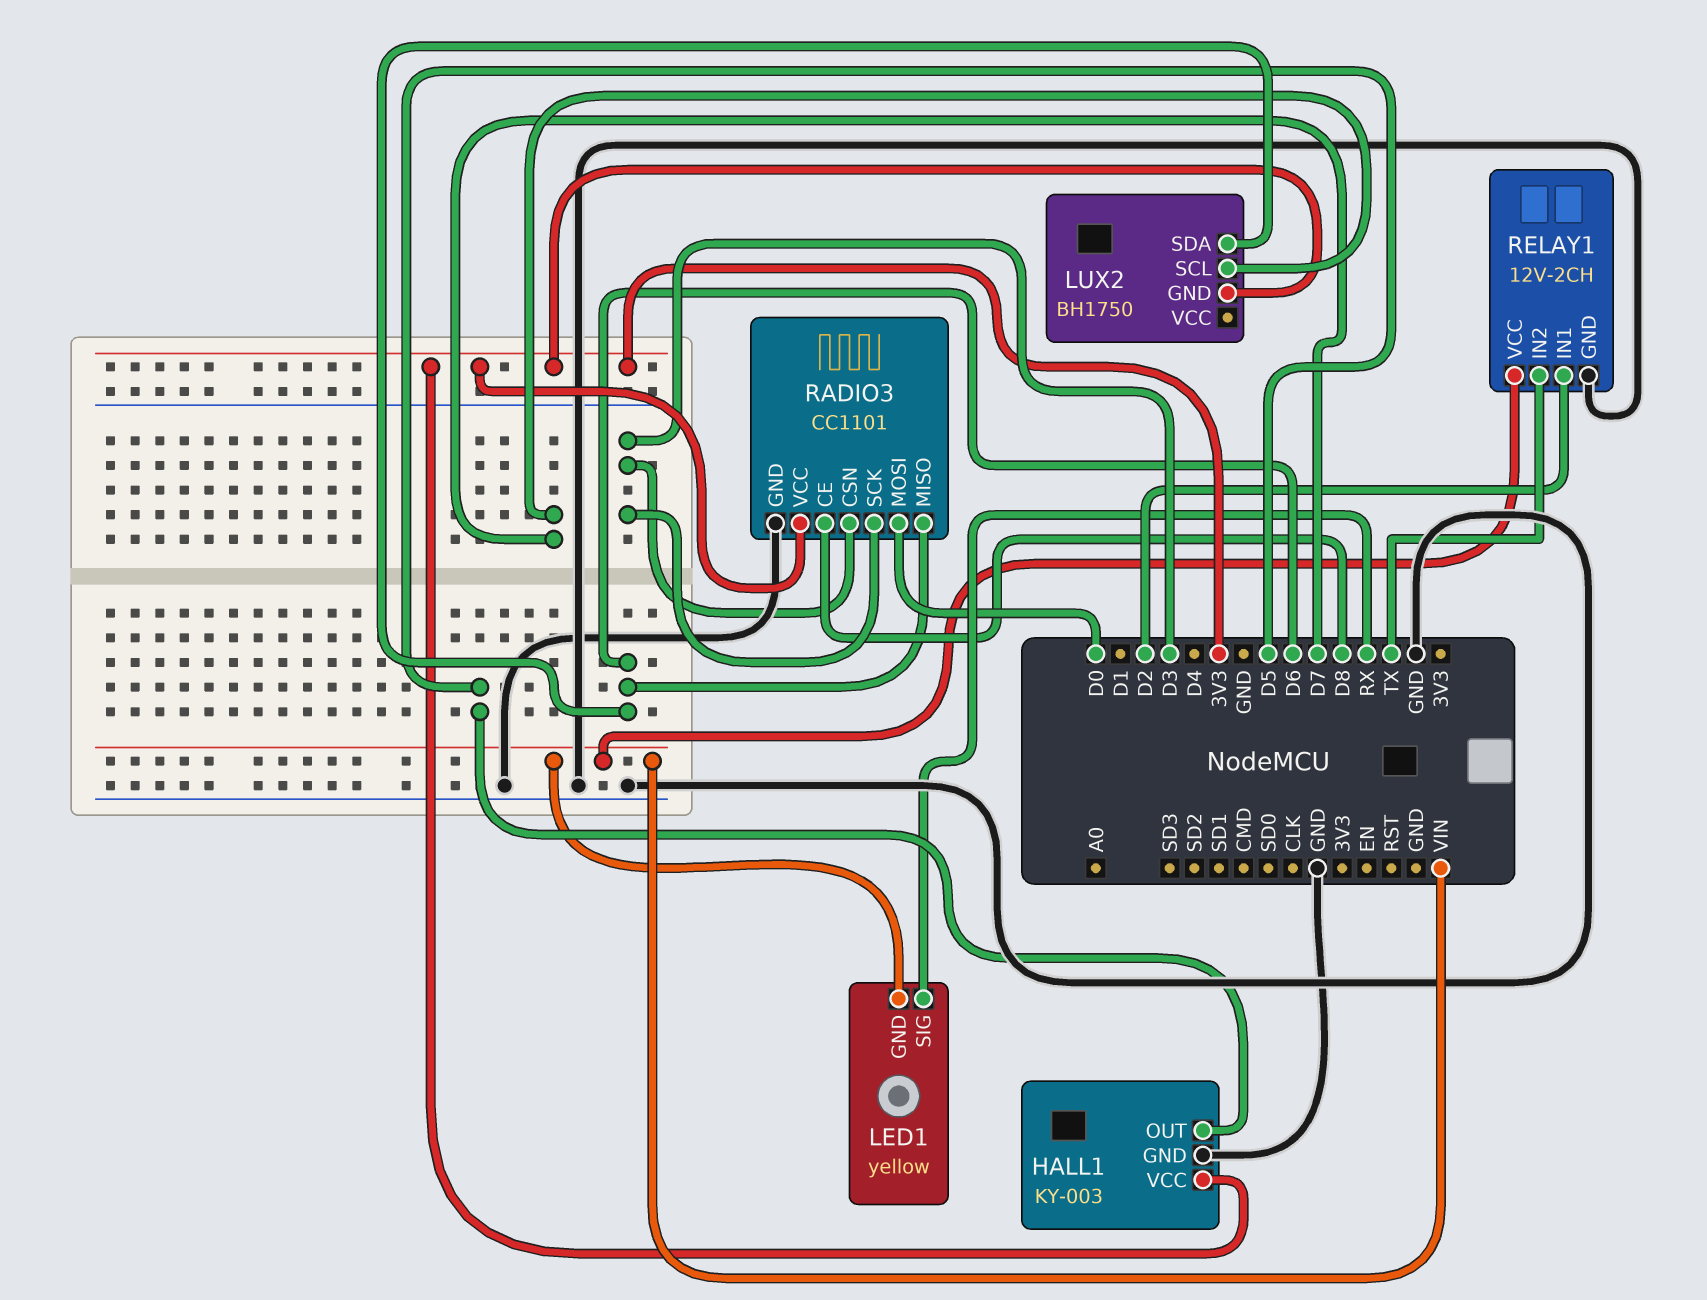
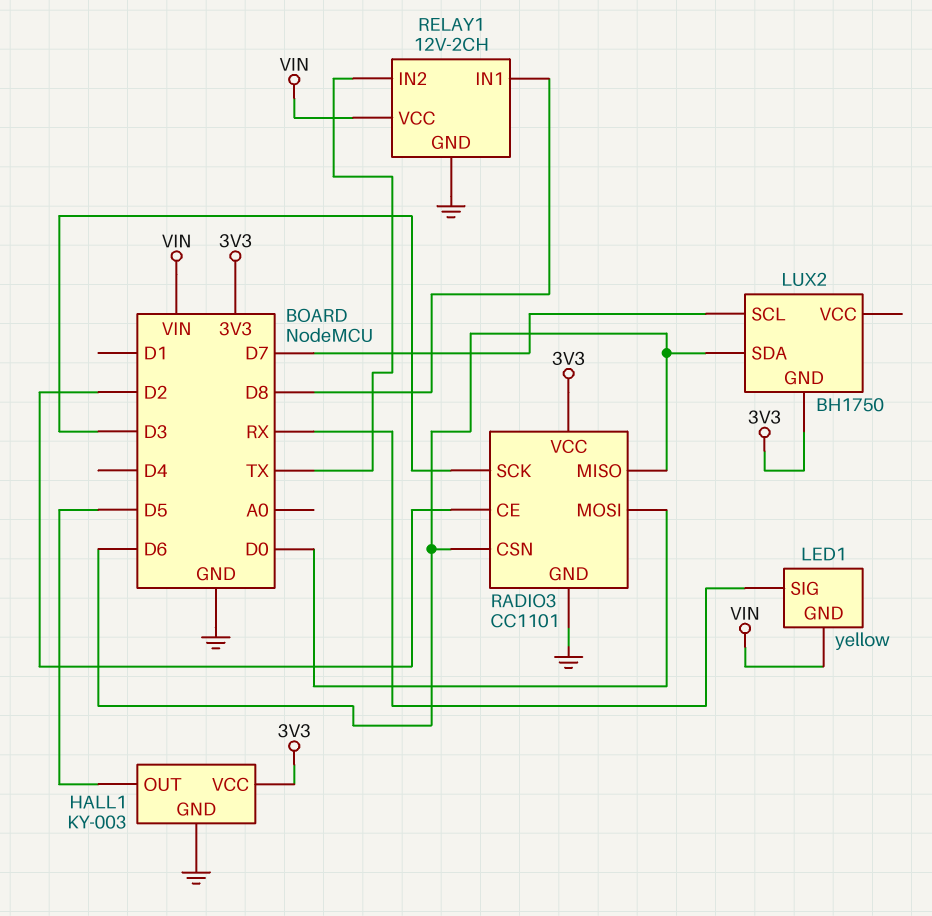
RADIO3 pin CE: D8 -> D2
RADIO3 pin CSN: D3 -> D6
RELAY1 pin IN1: D2 -> D8

